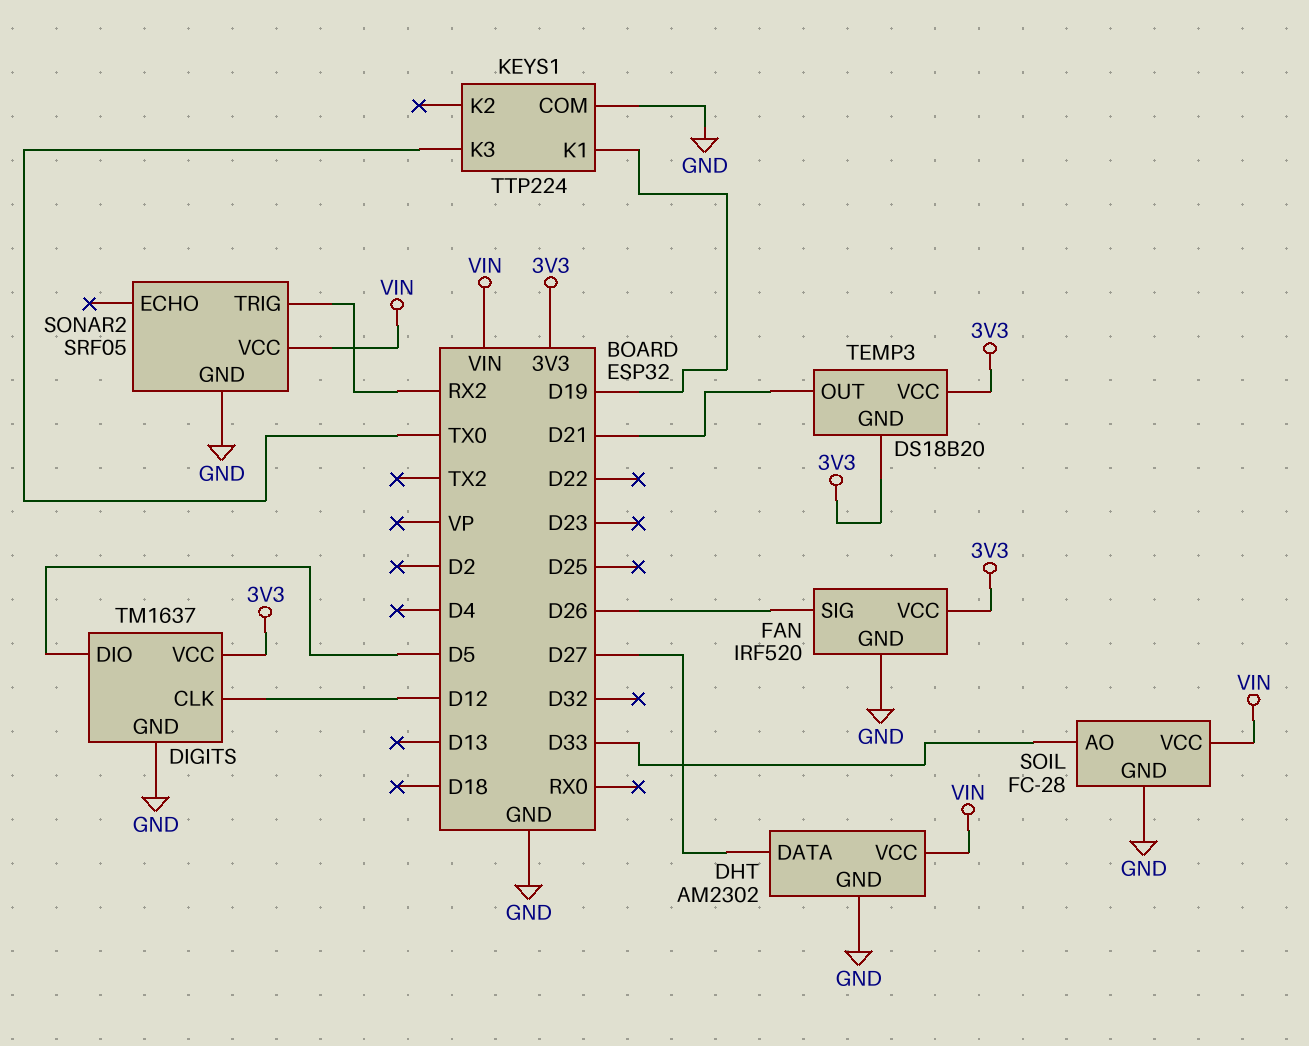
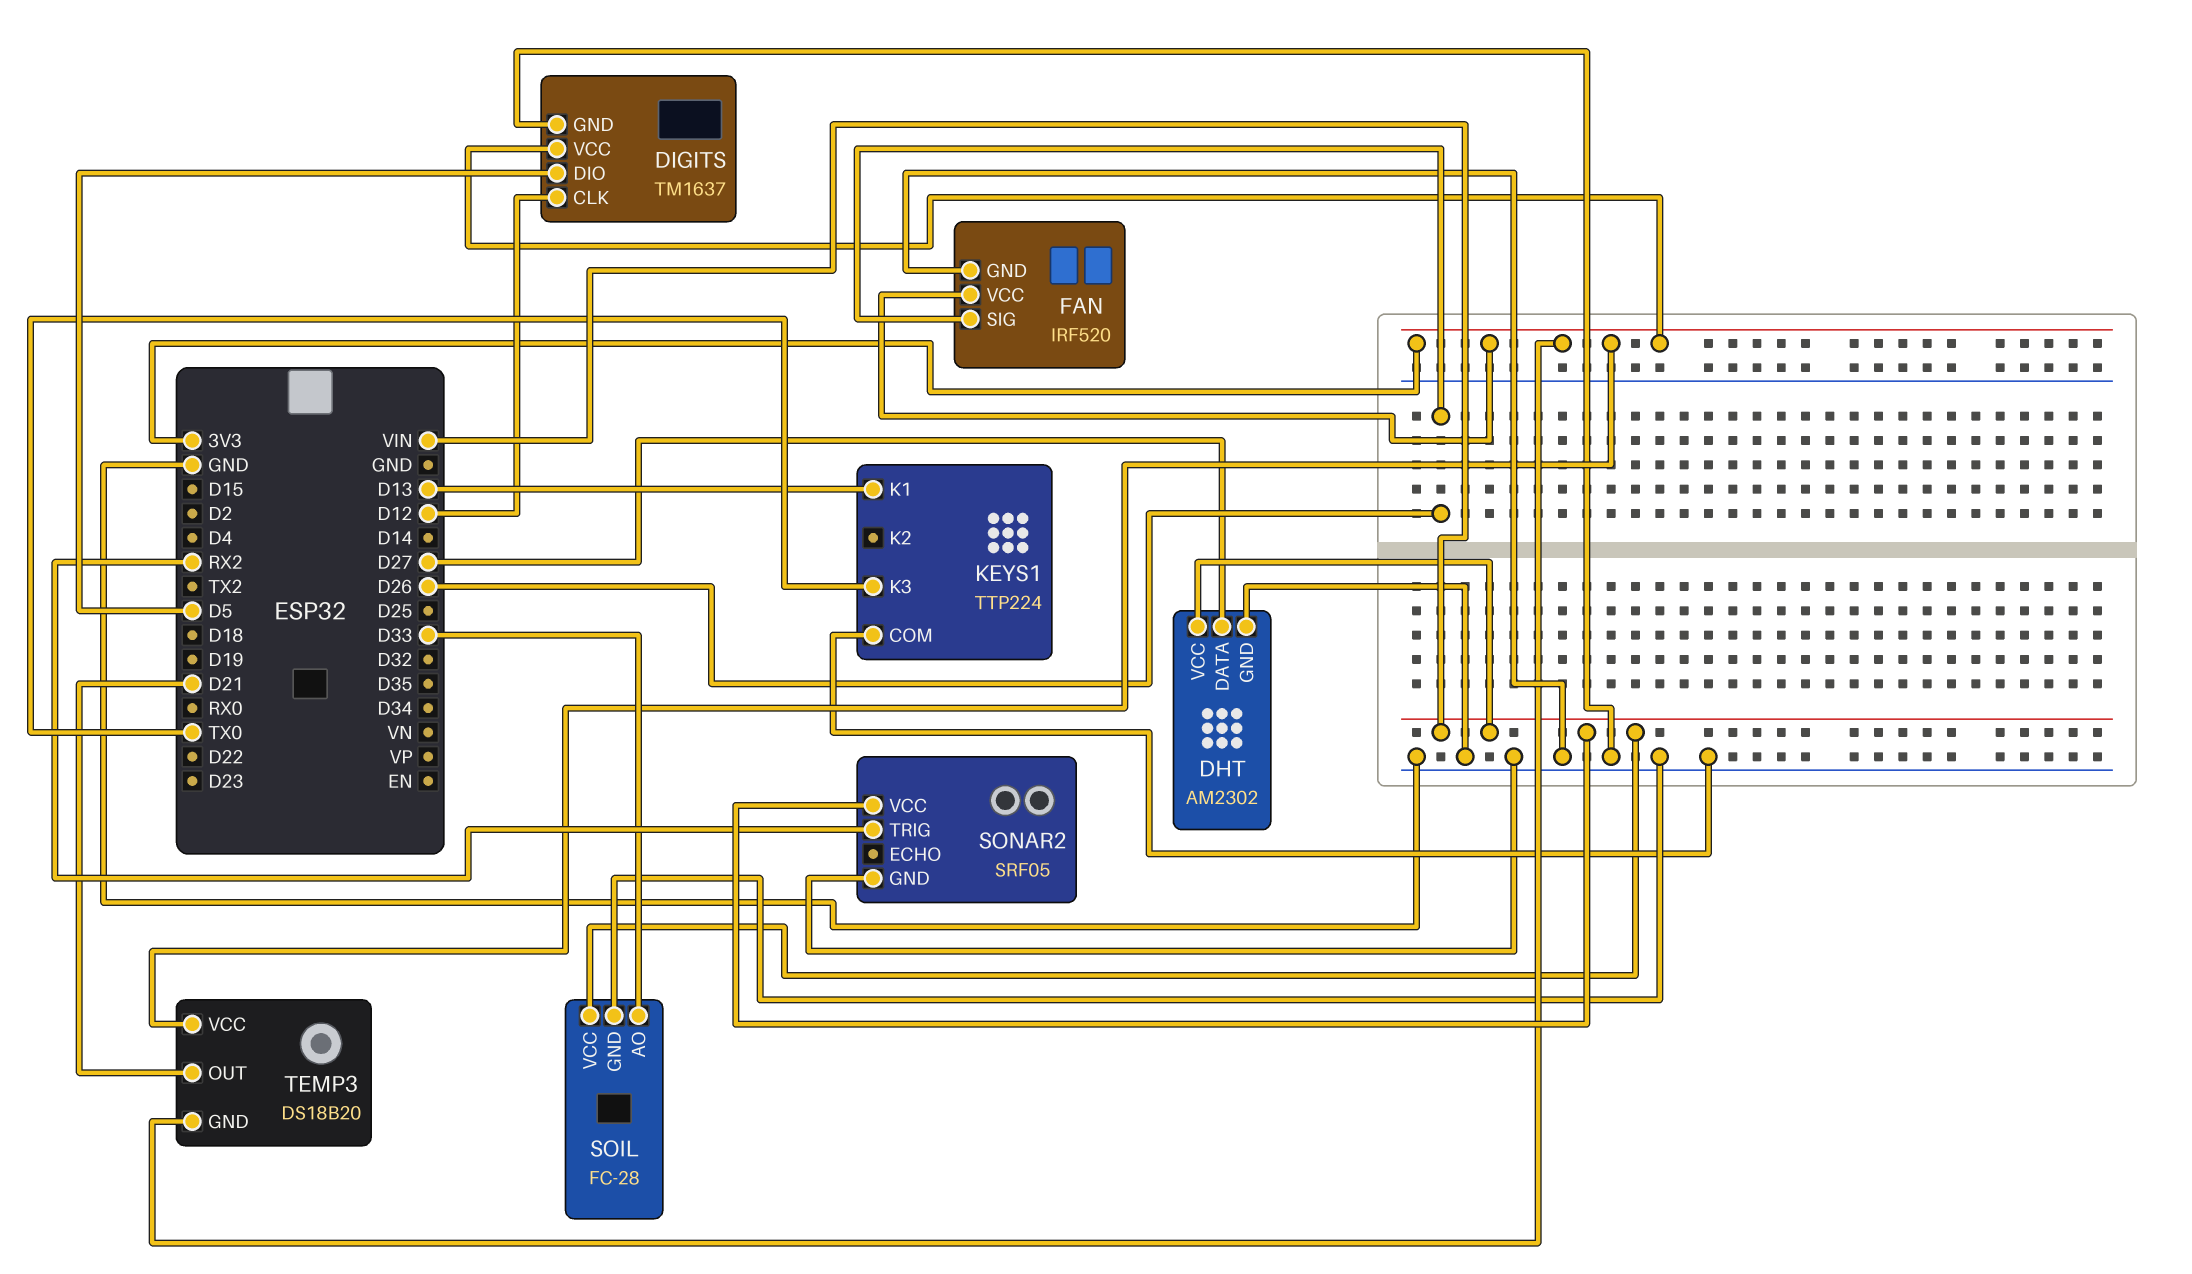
KEYS1 pin K1: D19 -> D13

